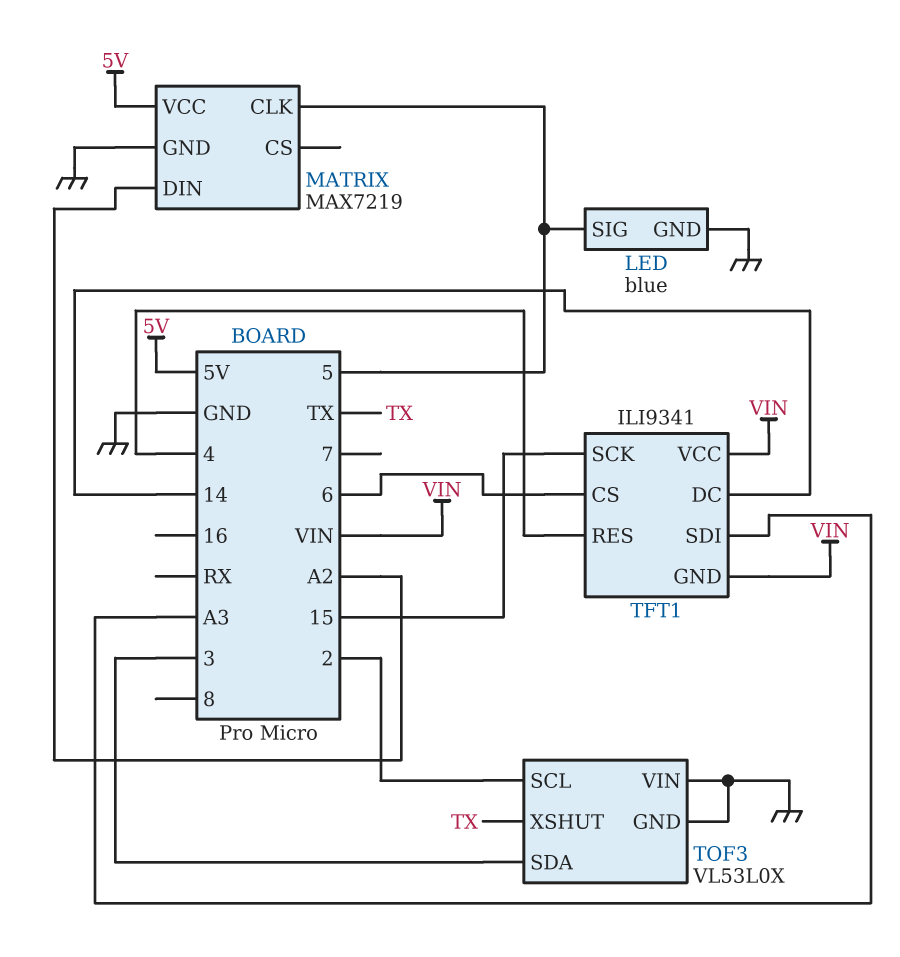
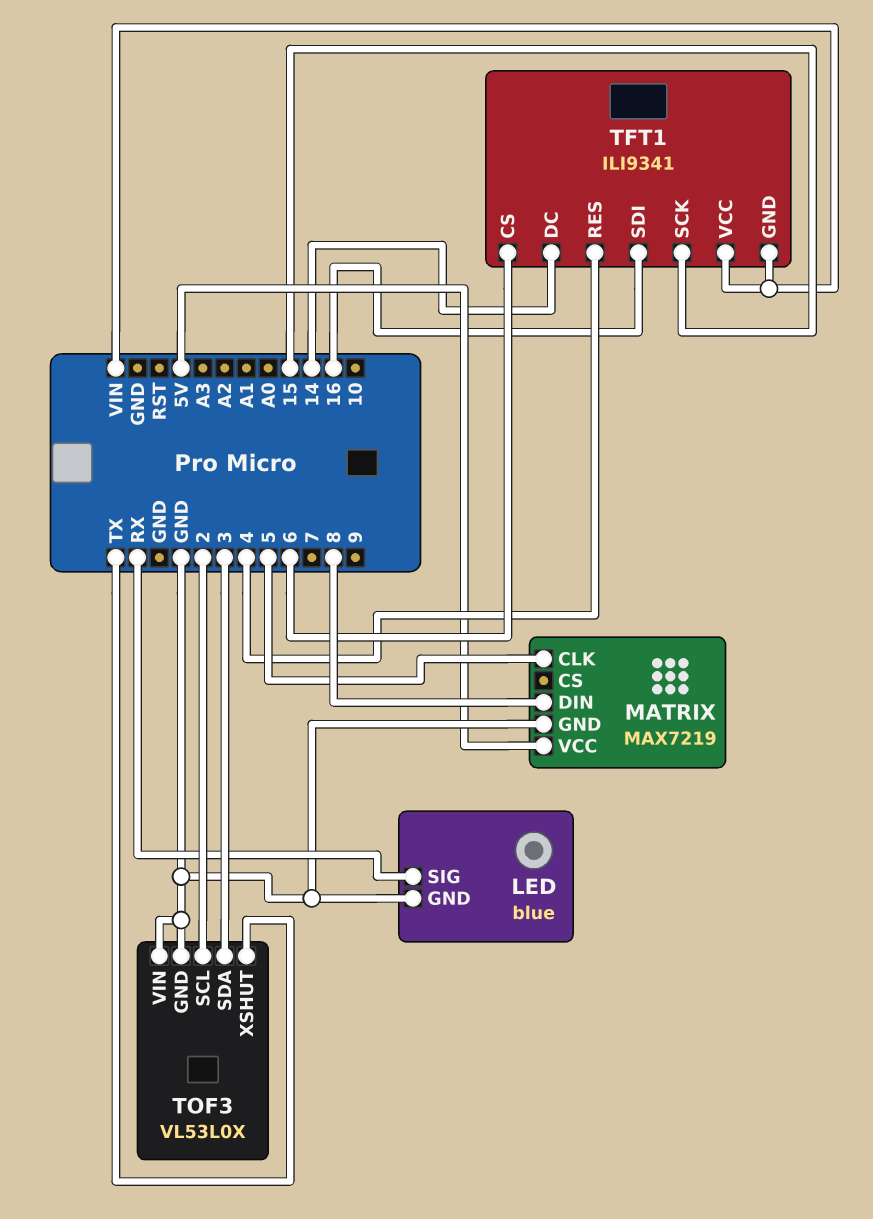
LED pin SIG: 5 -> RX
MATRIX pin DIN: A2 -> 8
TFT1 pin SDI: A3 -> 16

